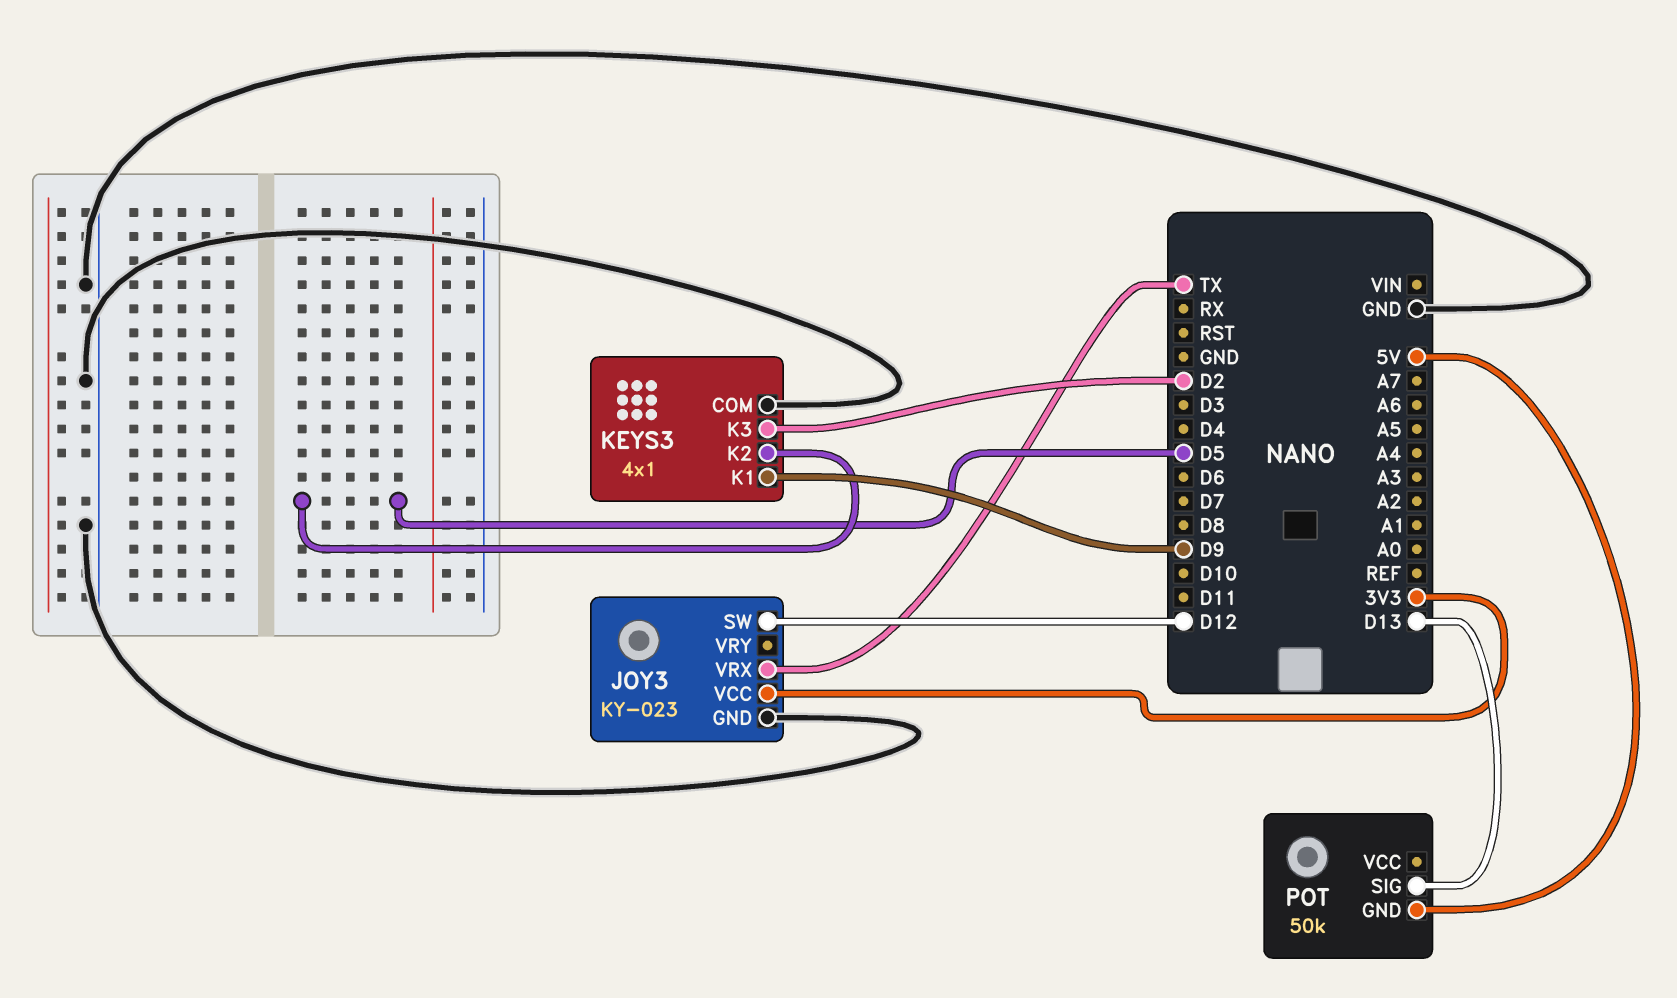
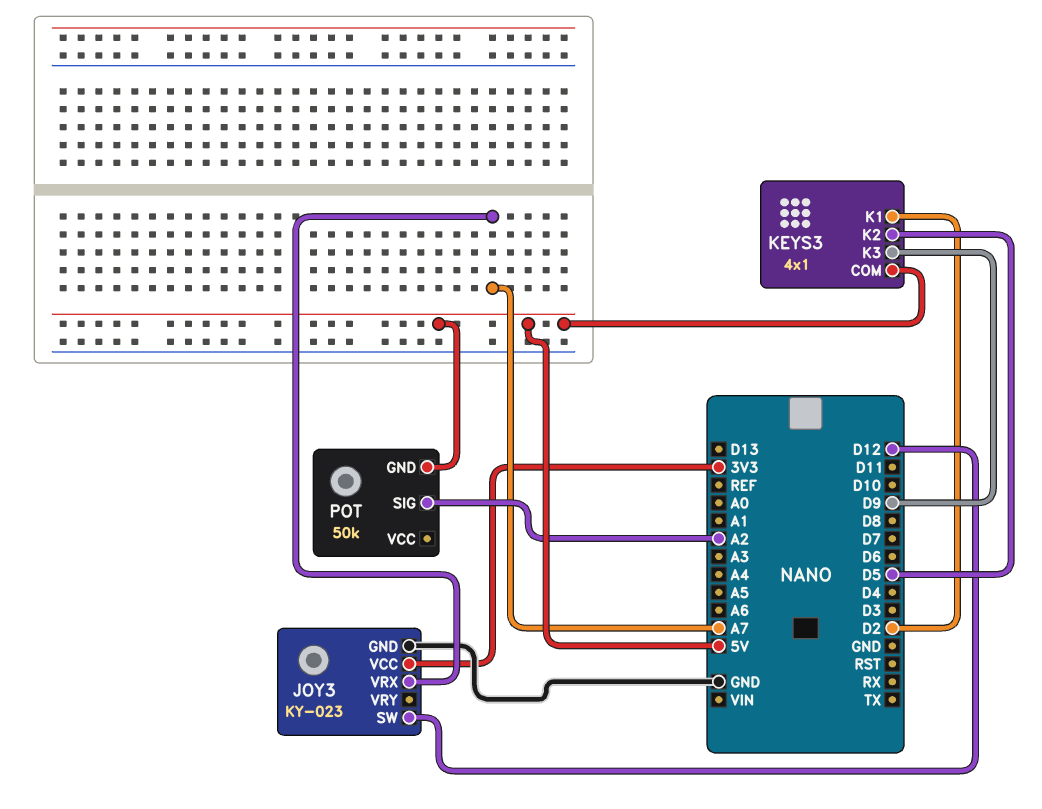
JOY3 pin VRX: TX -> A7
KEYS3 pin COM: GND -> 5V
KEYS3 pin K1: D9 -> D2
KEYS3 pin K3: D2 -> D9
POT pin SIG: D13 -> A2

